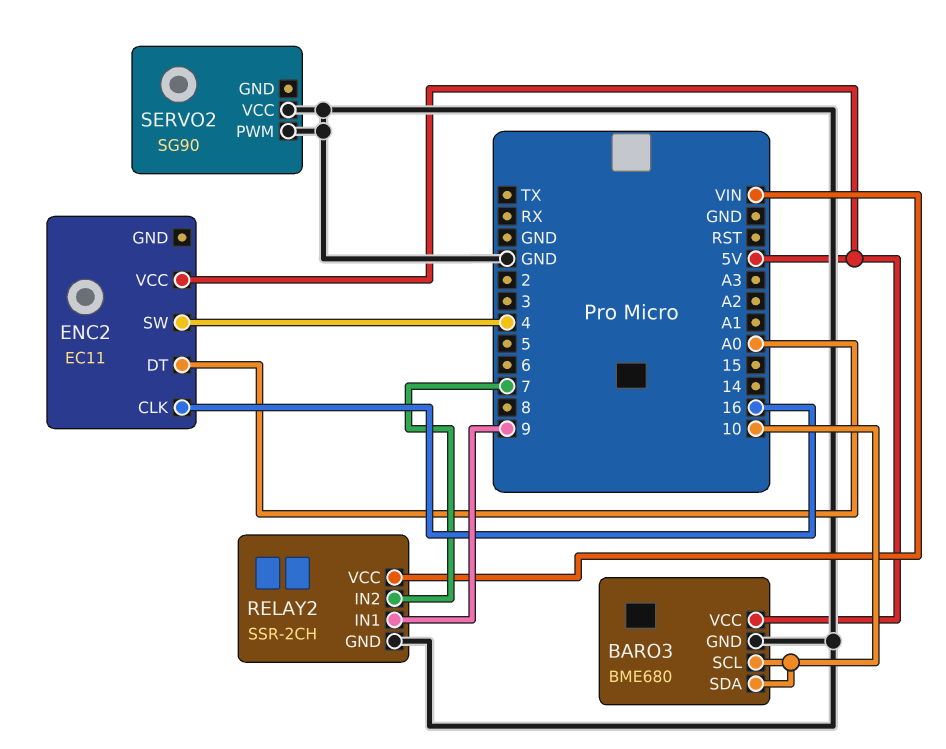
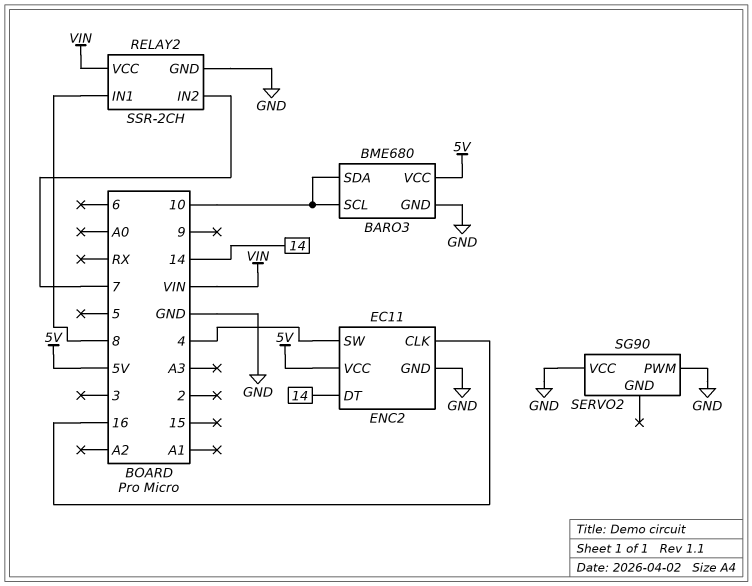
ENC2 pin DT: A0 -> 14
ENC2 pin GND: none -> GND
RELAY2 pin IN1: 9 -> 8

